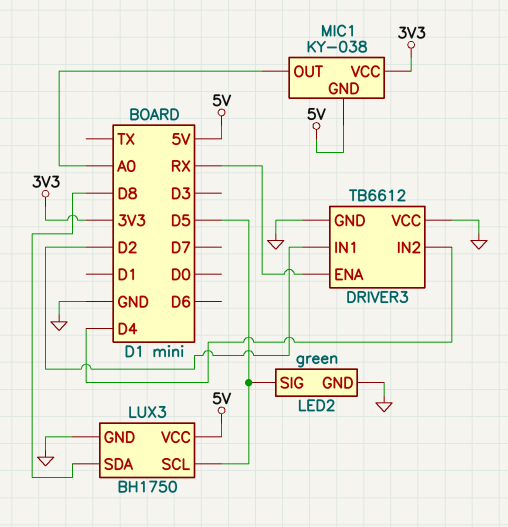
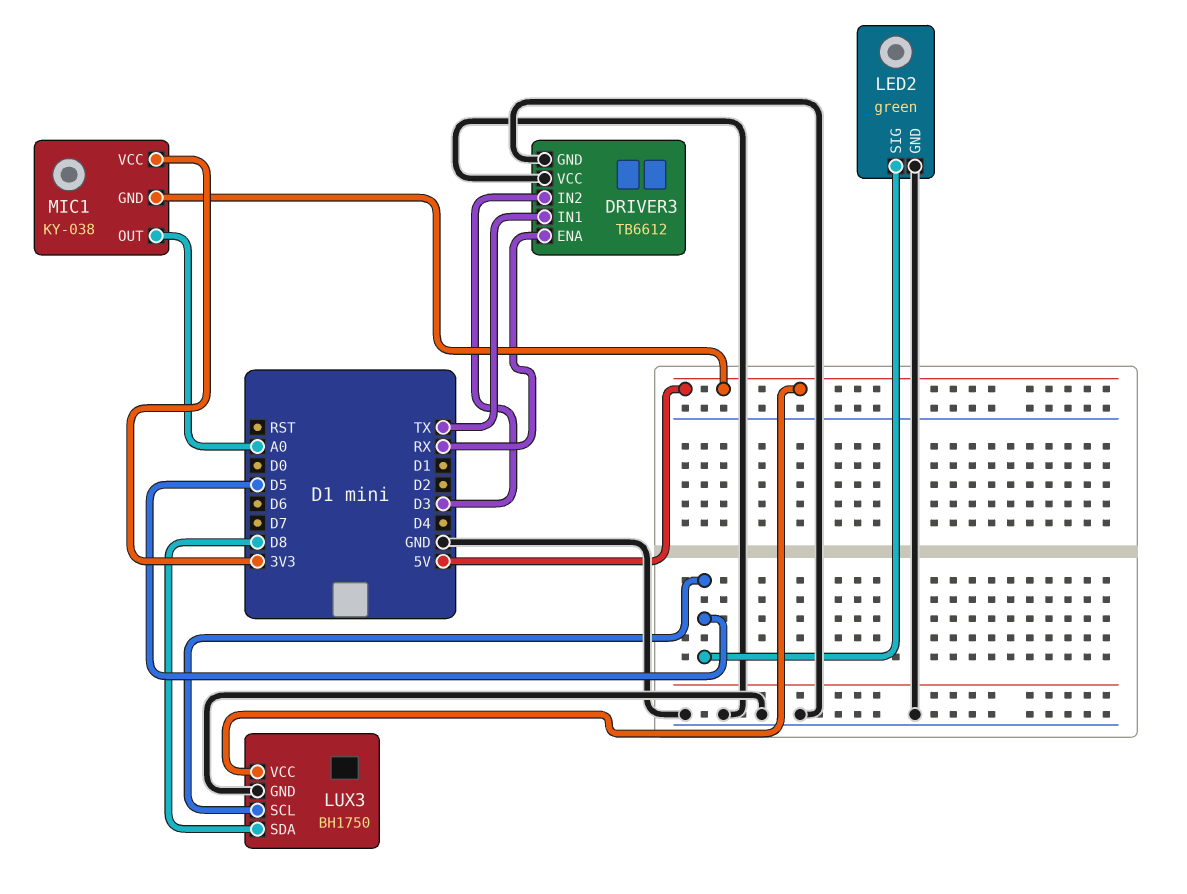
DRIVER3 pin IN1: D2 -> TX
DRIVER3 pin IN2: D4 -> D3

